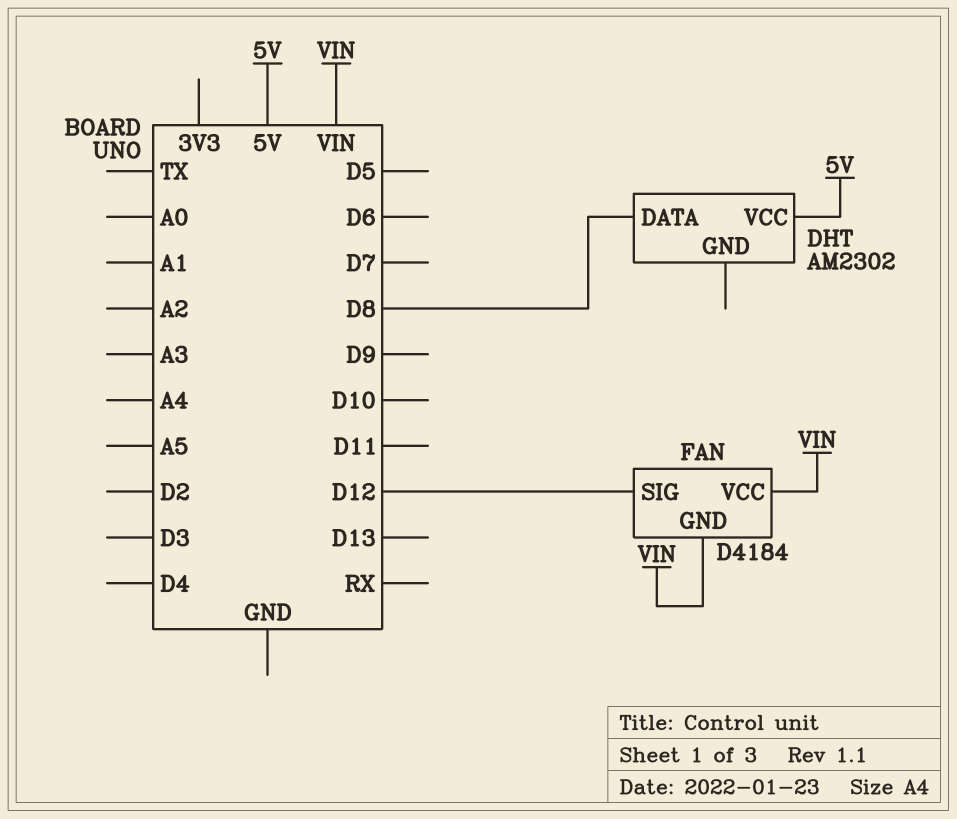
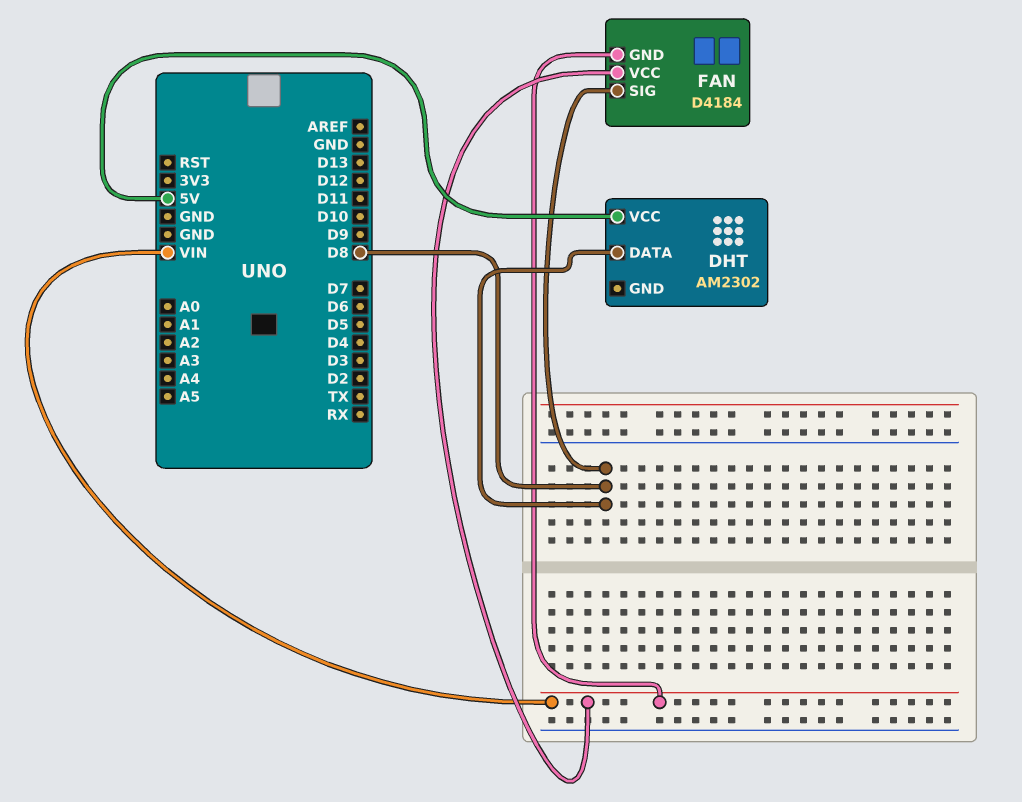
FAN pin SIG: D12 -> D8

